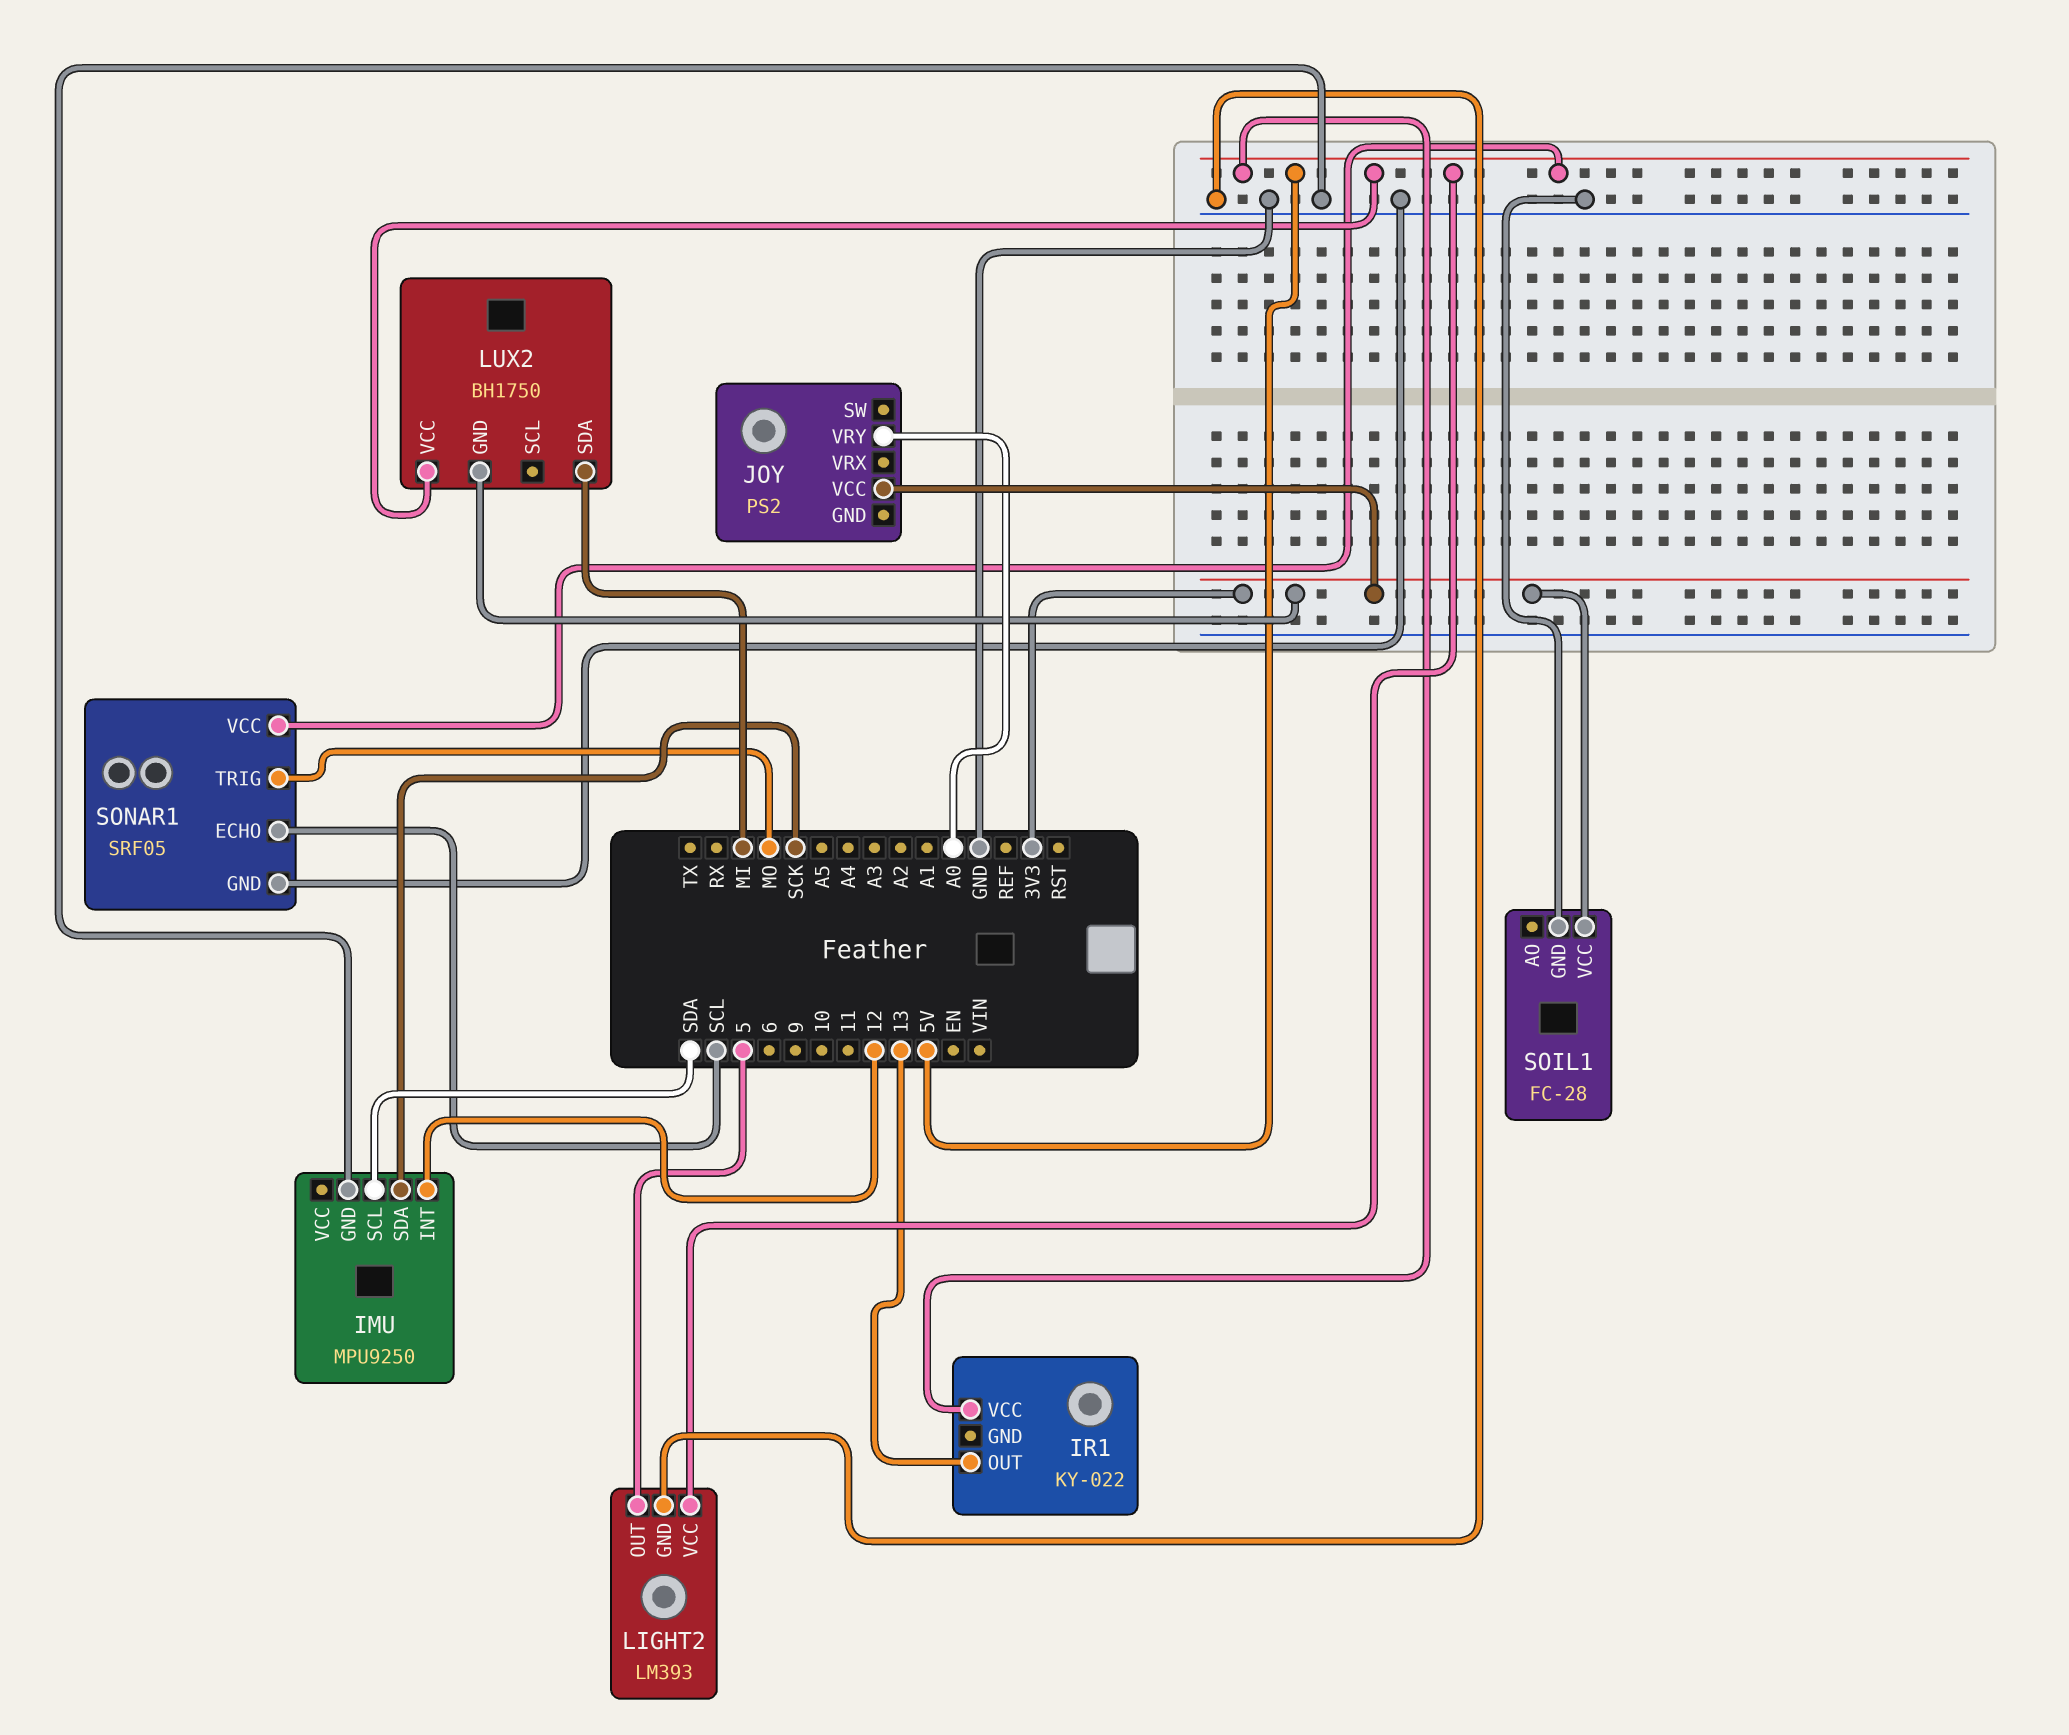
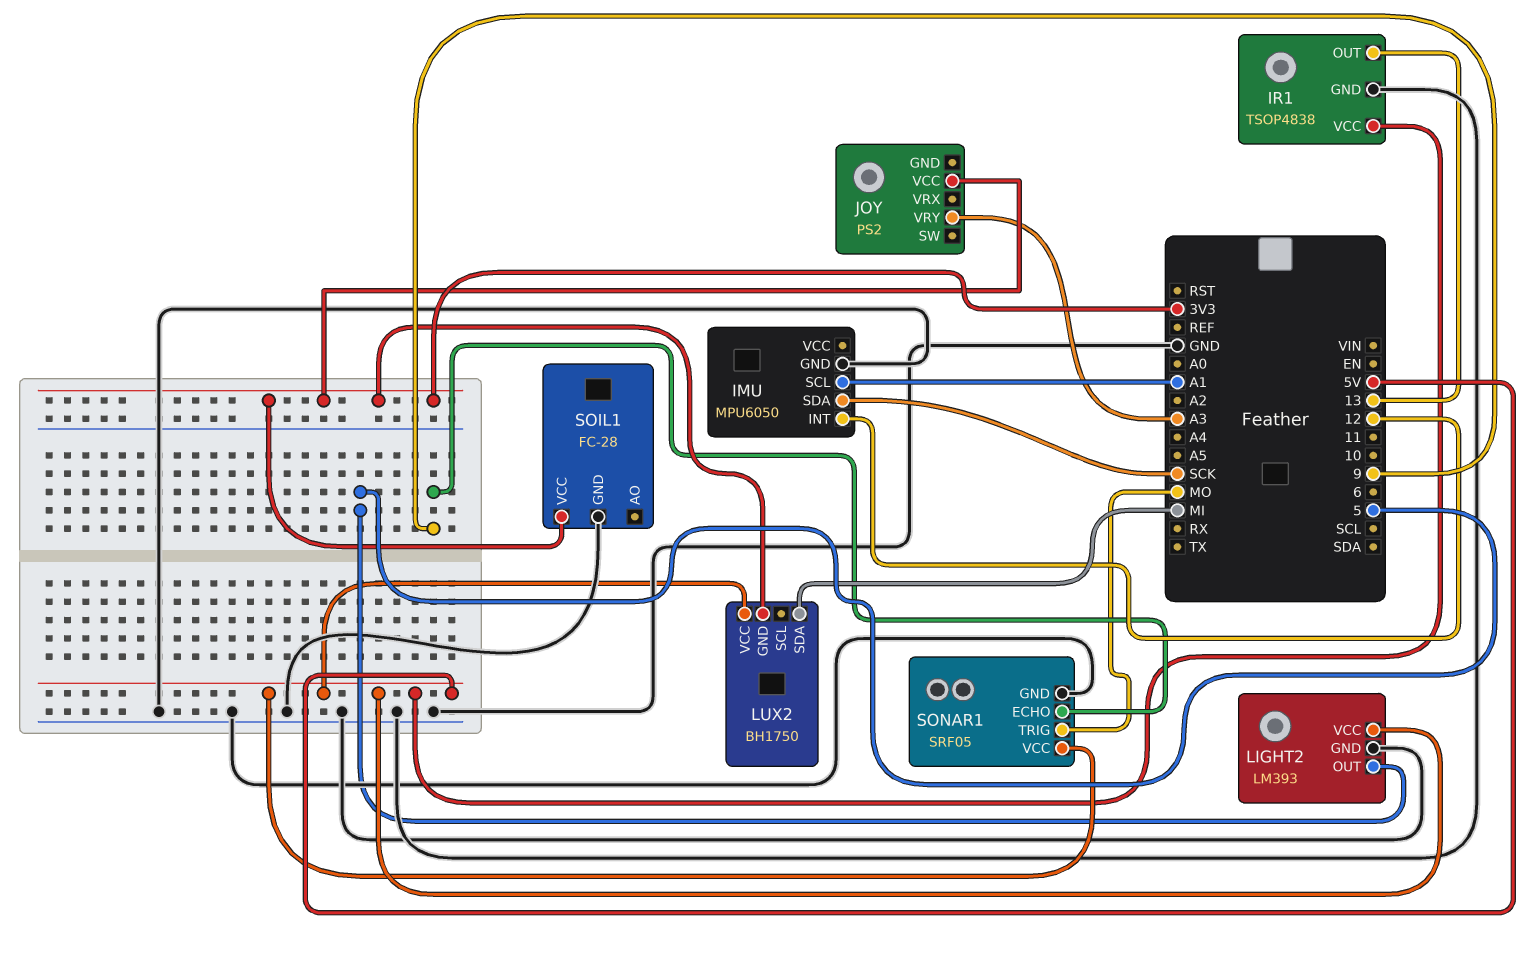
IMU: MPU9250 -> MPU6050
IMU pin SCL: SDA -> A1
IR1: KY-022 -> TSOP4838
IR1 pin GND: none -> GND
JOY pin VRY: A0 -> A3
SONAR1 pin ECHO: SCL -> 9

